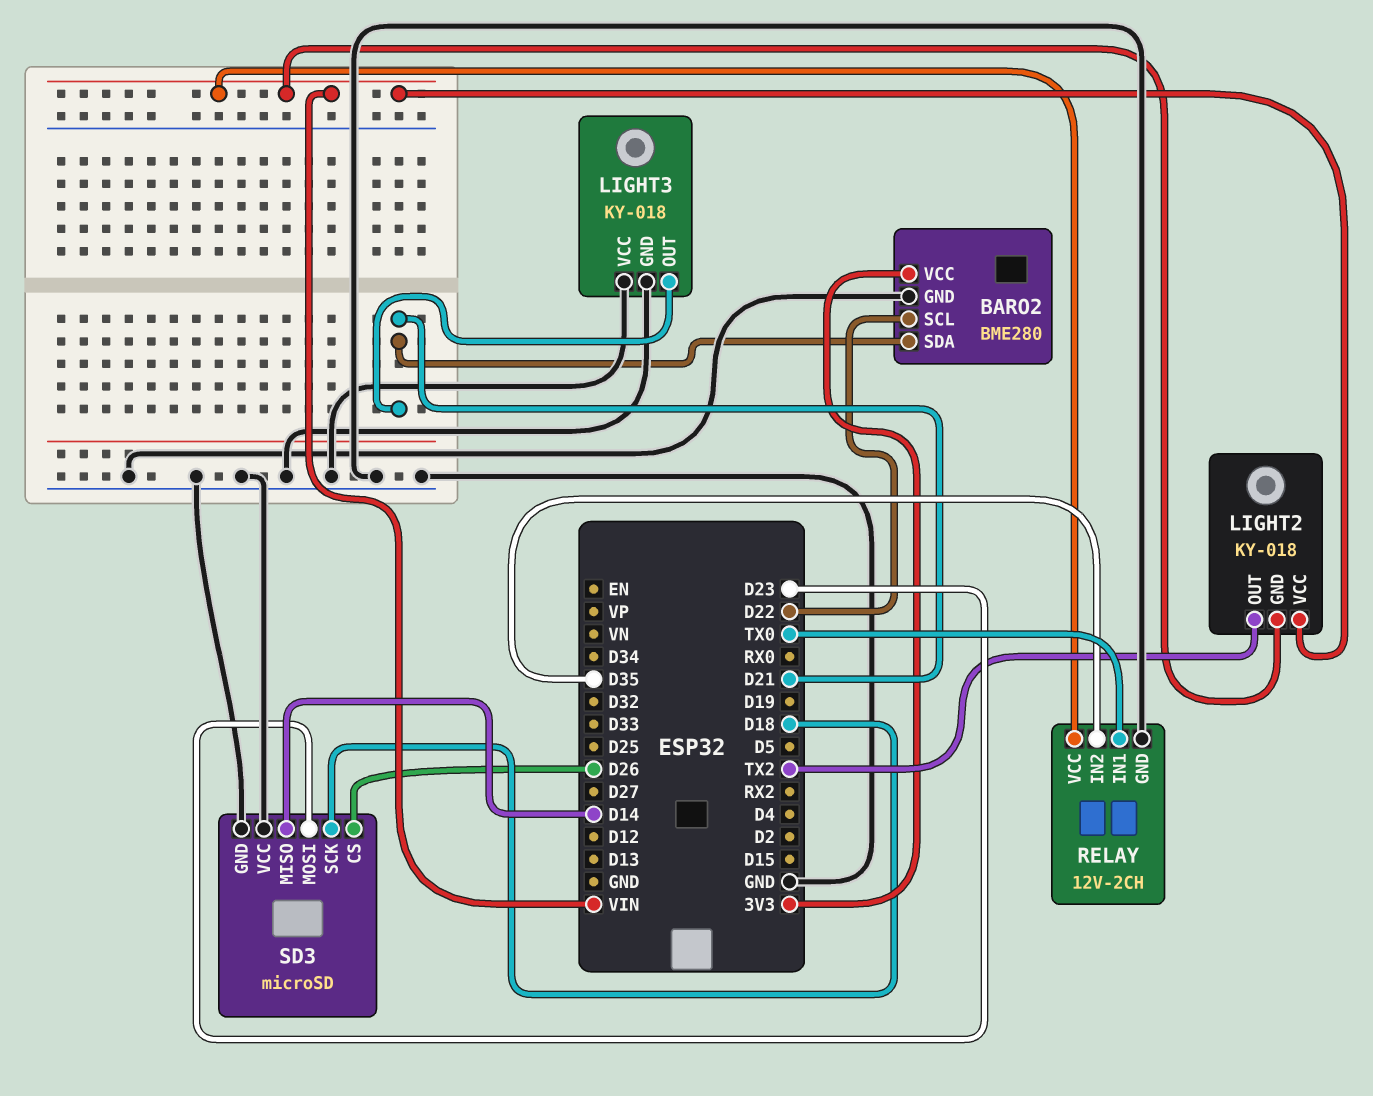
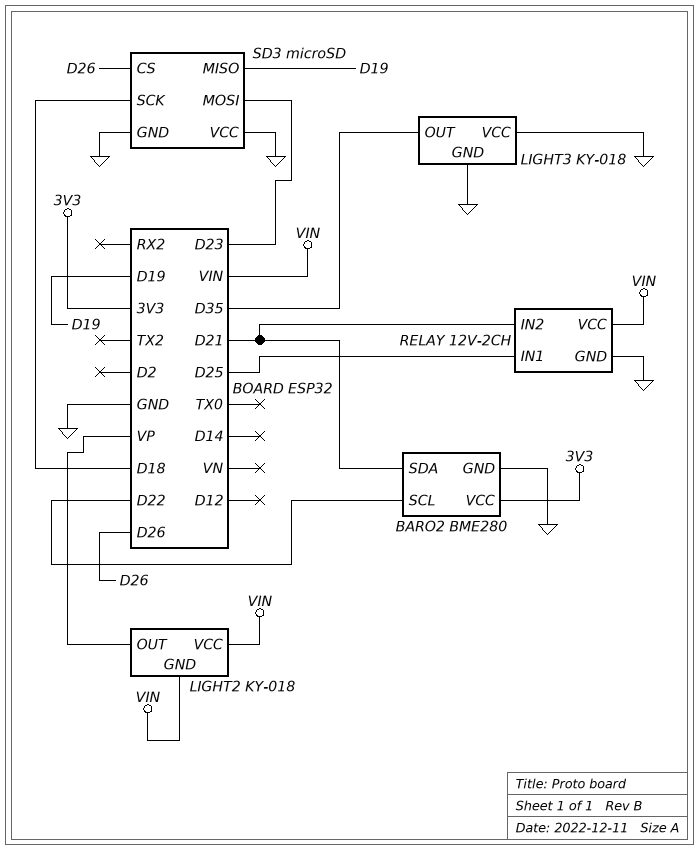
LIGHT2 pin OUT: TX2 -> VP
LIGHT3 pin OUT: D21 -> D35
RELAY pin IN1: TX0 -> D25
RELAY pin IN2: D35 -> D21
SD3 pin MISO: D14 -> D19

